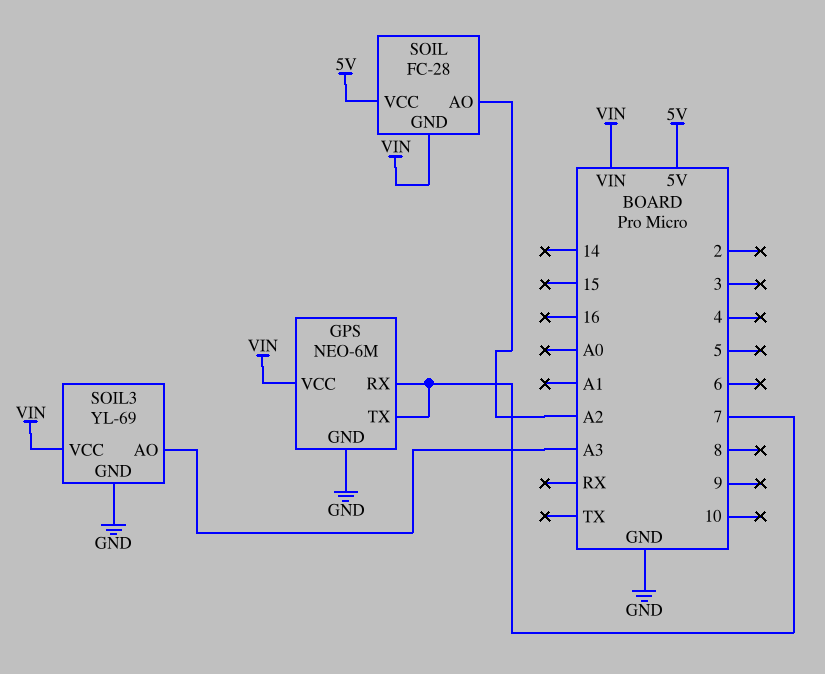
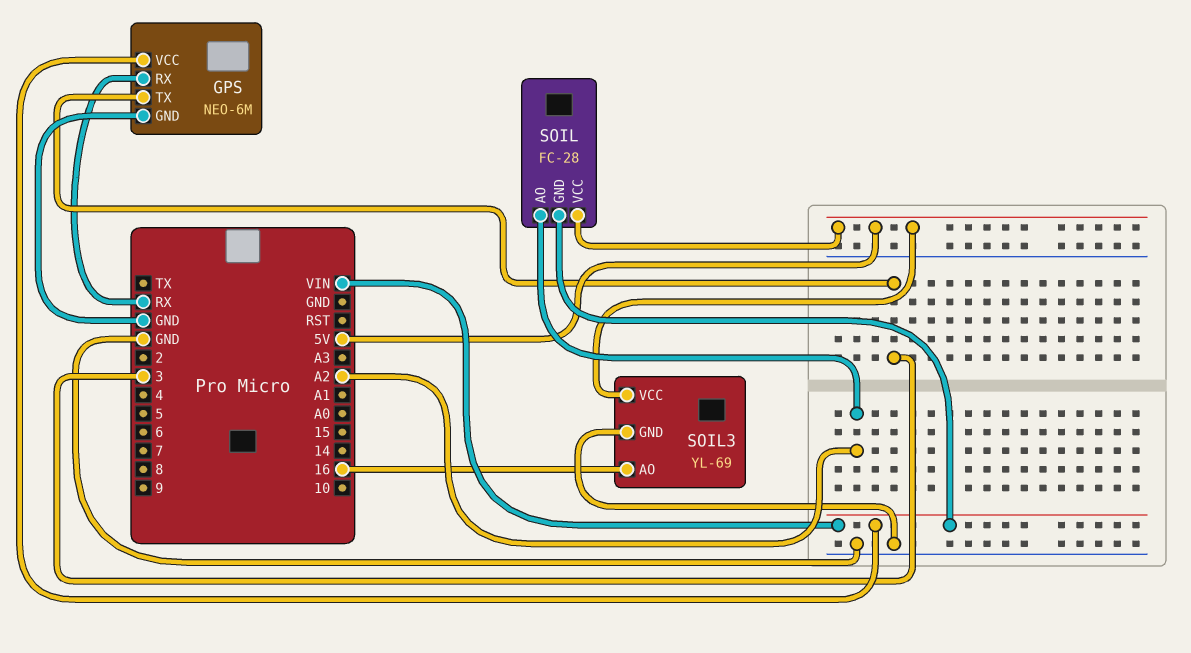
GPS pin RX: 7 -> RX
GPS pin TX: 7 -> 3
SOIL3 pin AO: A3 -> 16
SOIL3 pin VCC: VIN -> 5V

